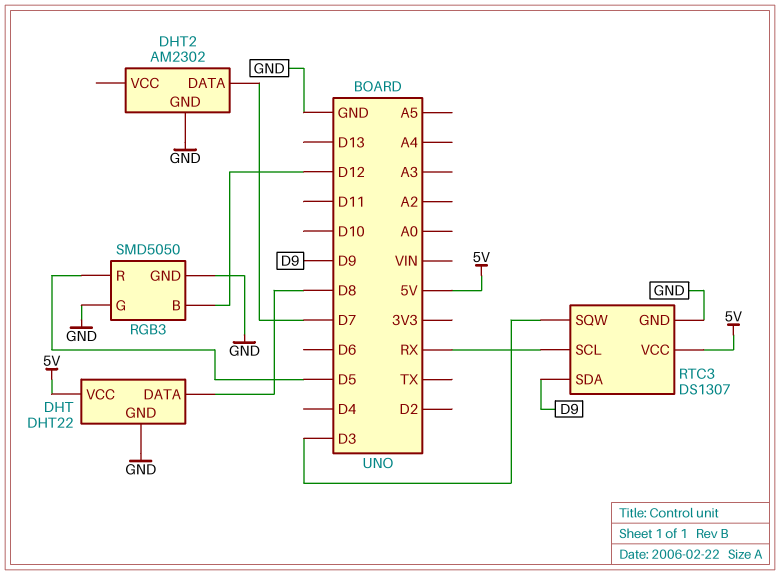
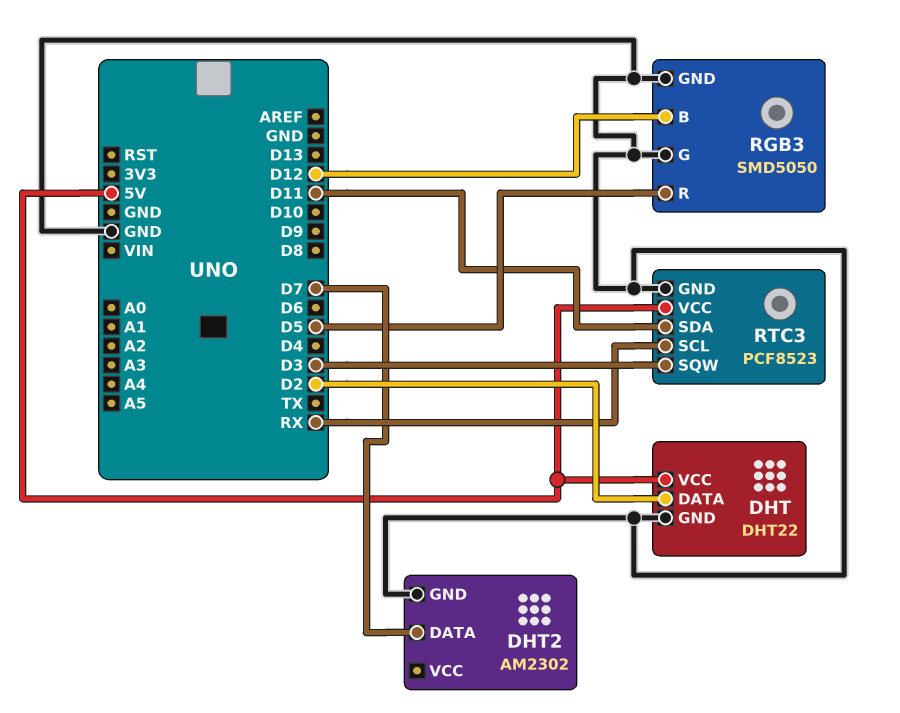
DHT pin DATA: D8 -> D2
RTC3: DS1307 -> PCF8523
RTC3 pin SDA: D9 -> D11

